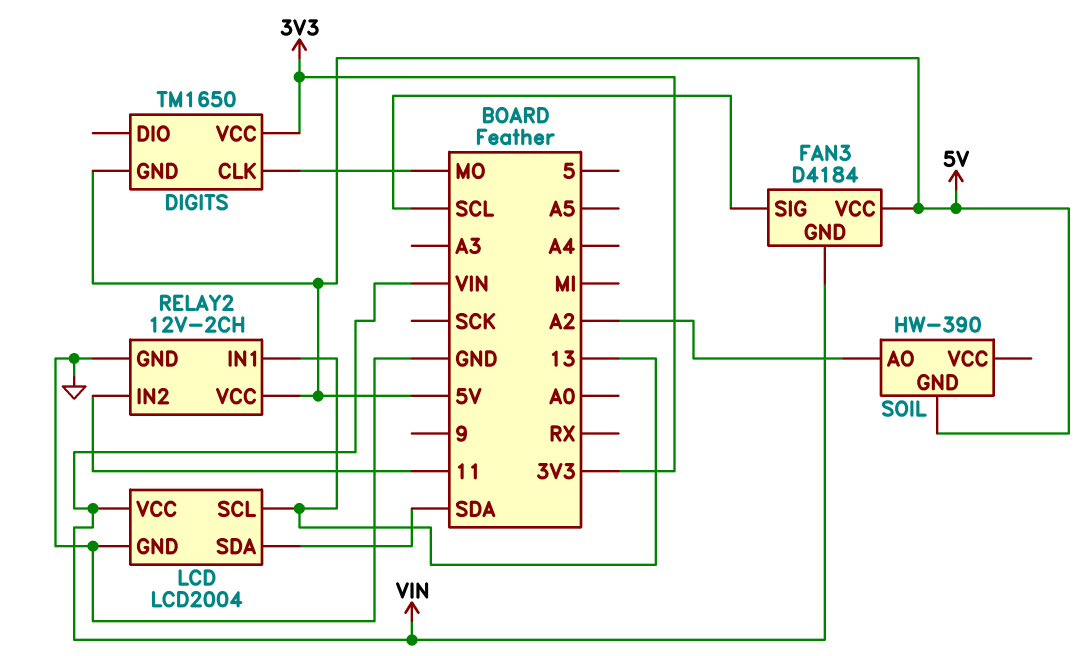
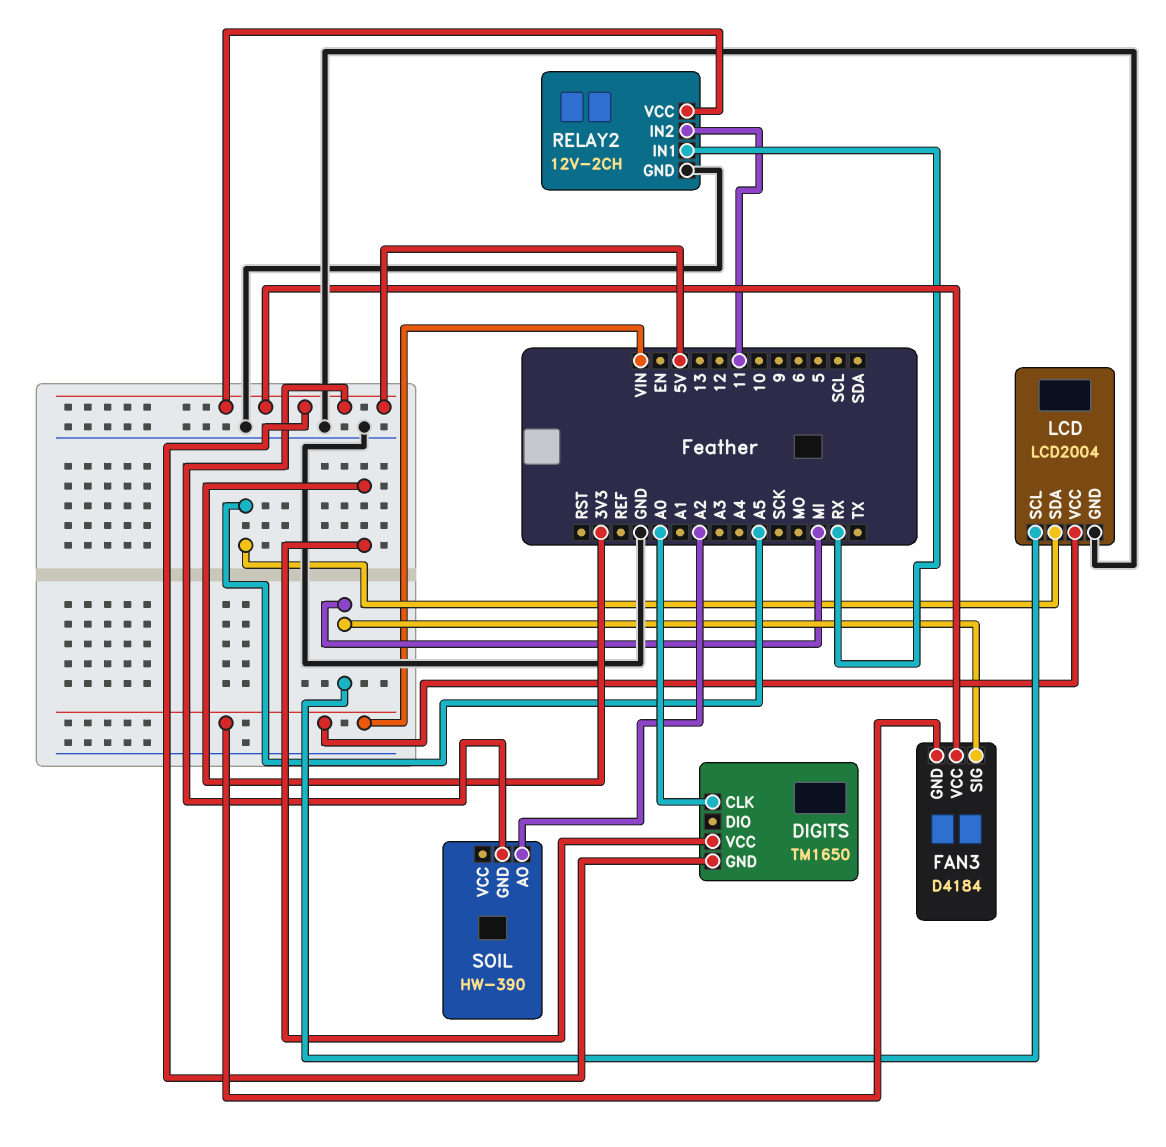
DIGITS pin CLK: MO -> A0
FAN3 pin SIG: SCL -> MI
LCD pin SCL: 13 -> MI
LCD pin SDA: SDA -> A5
RELAY2 pin IN1: 13 -> RX

